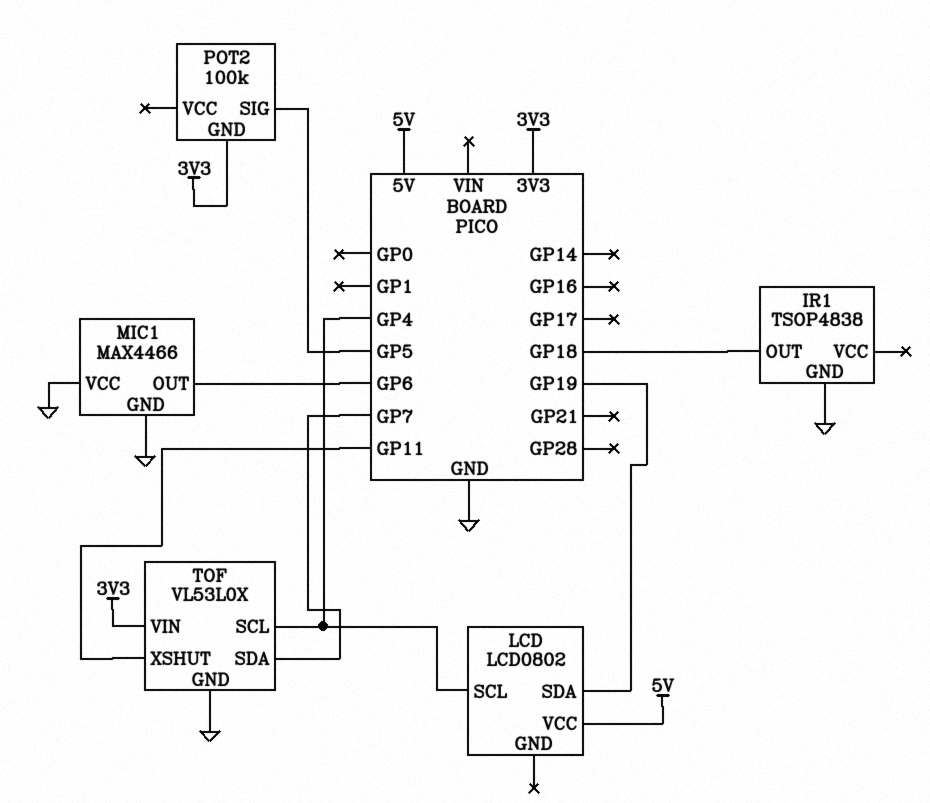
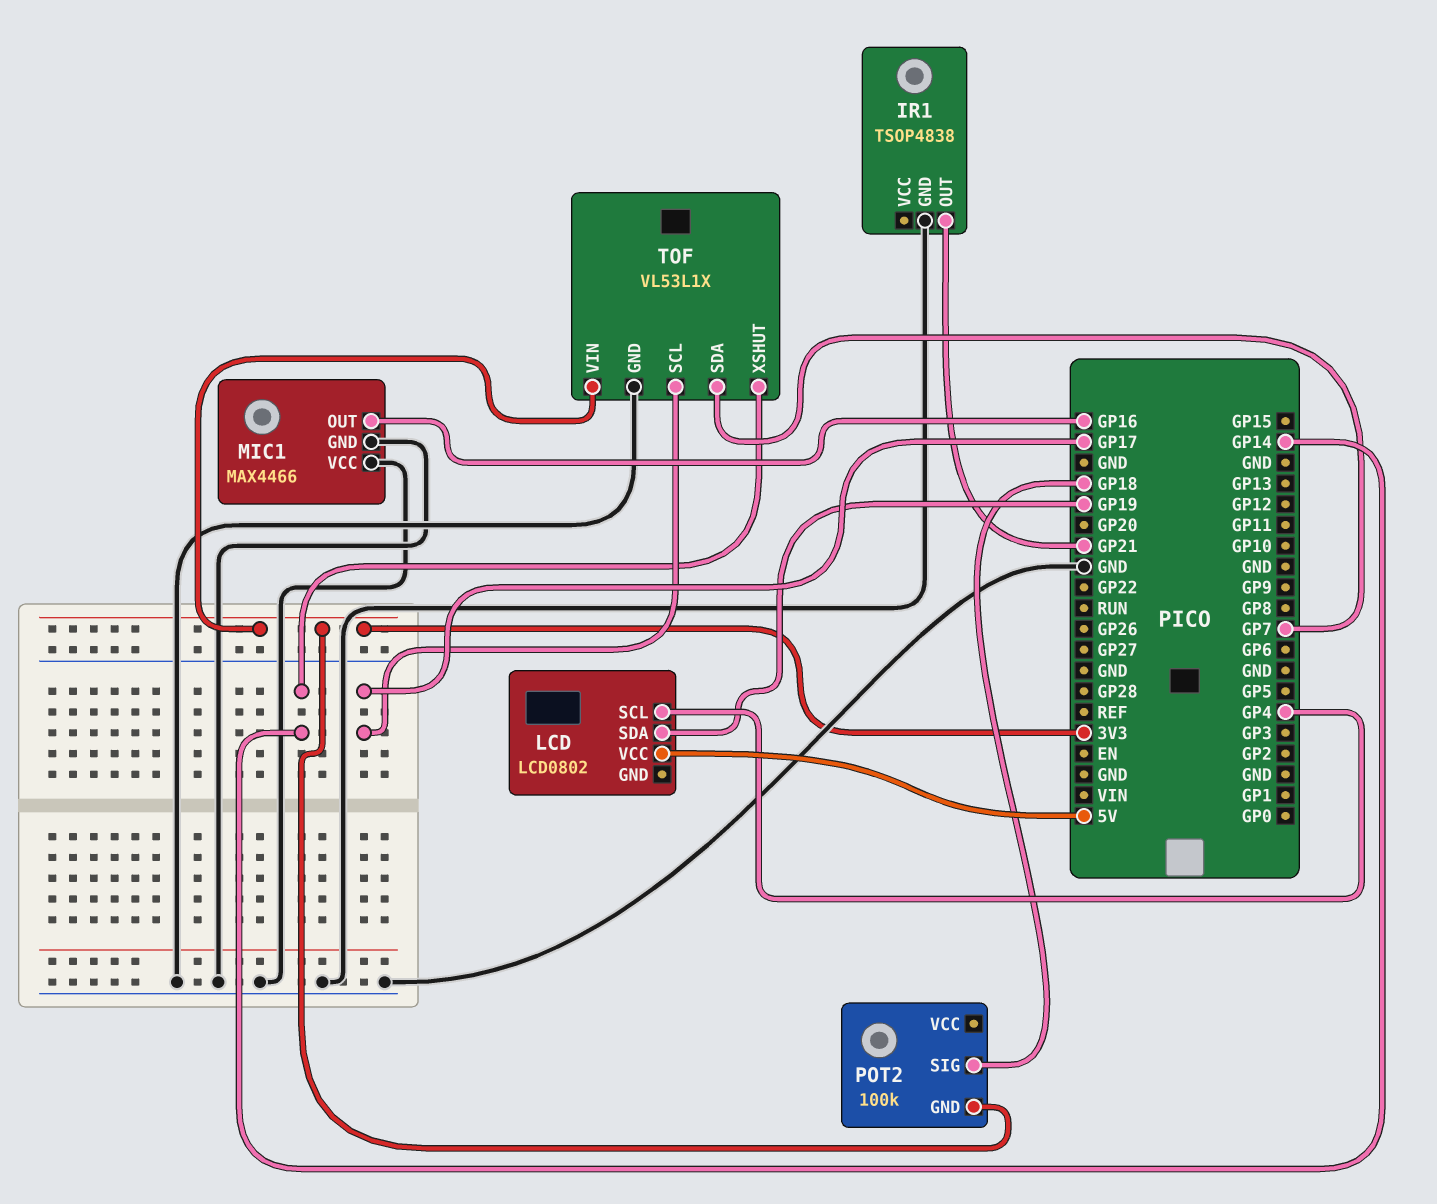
IR1 pin OUT: GP18 -> GP21
MIC1 pin OUT: GP6 -> GP16
POT2 pin SIG: GP5 -> GP18
TOF: VL53L0X -> VL53L1X
TOF pin SCL: GP4 -> GP17
TOF pin XSHUT: GP11 -> GP14

